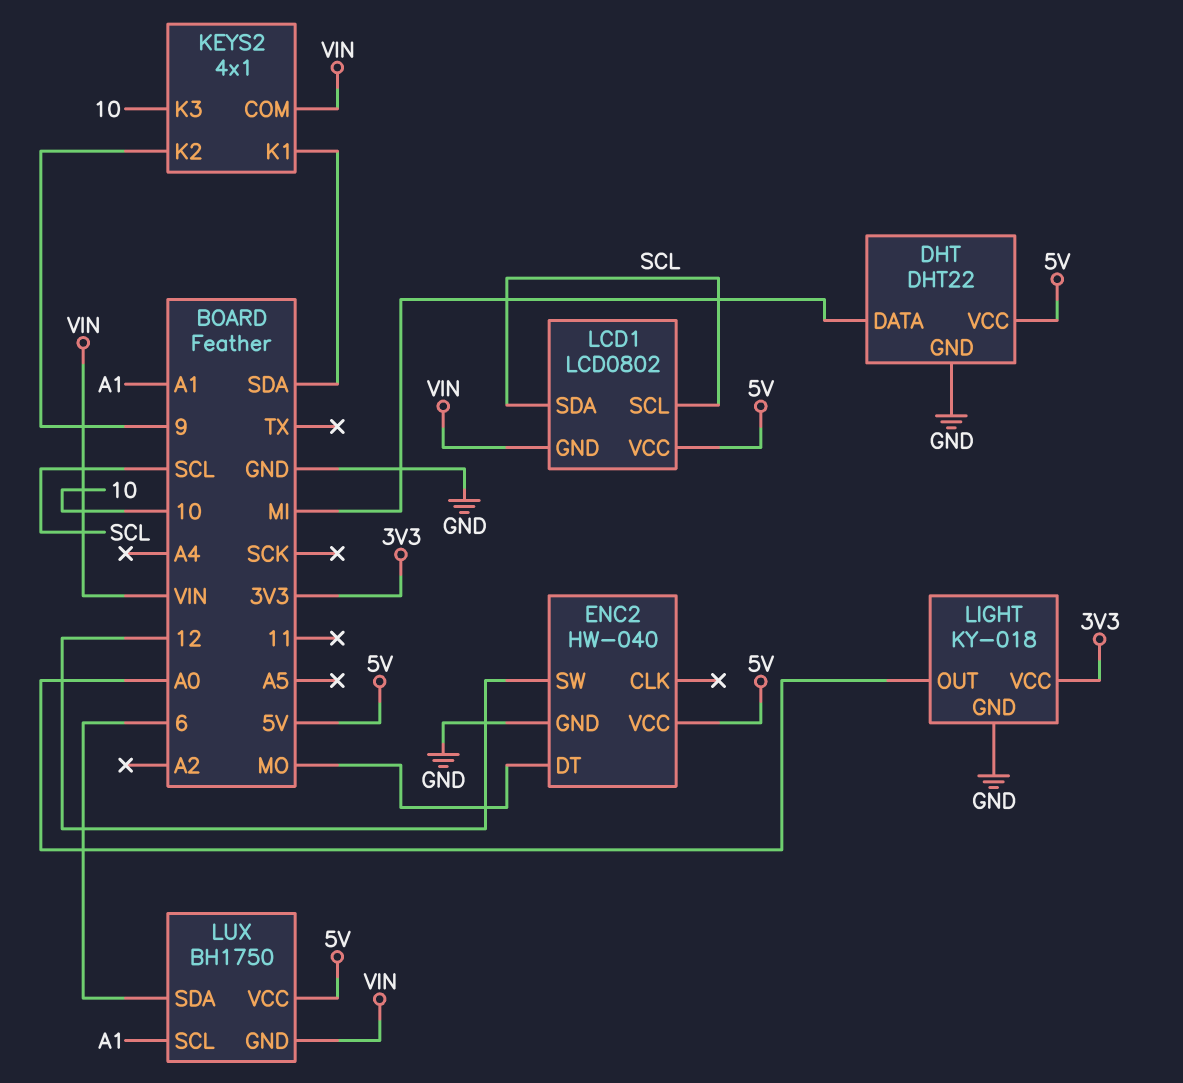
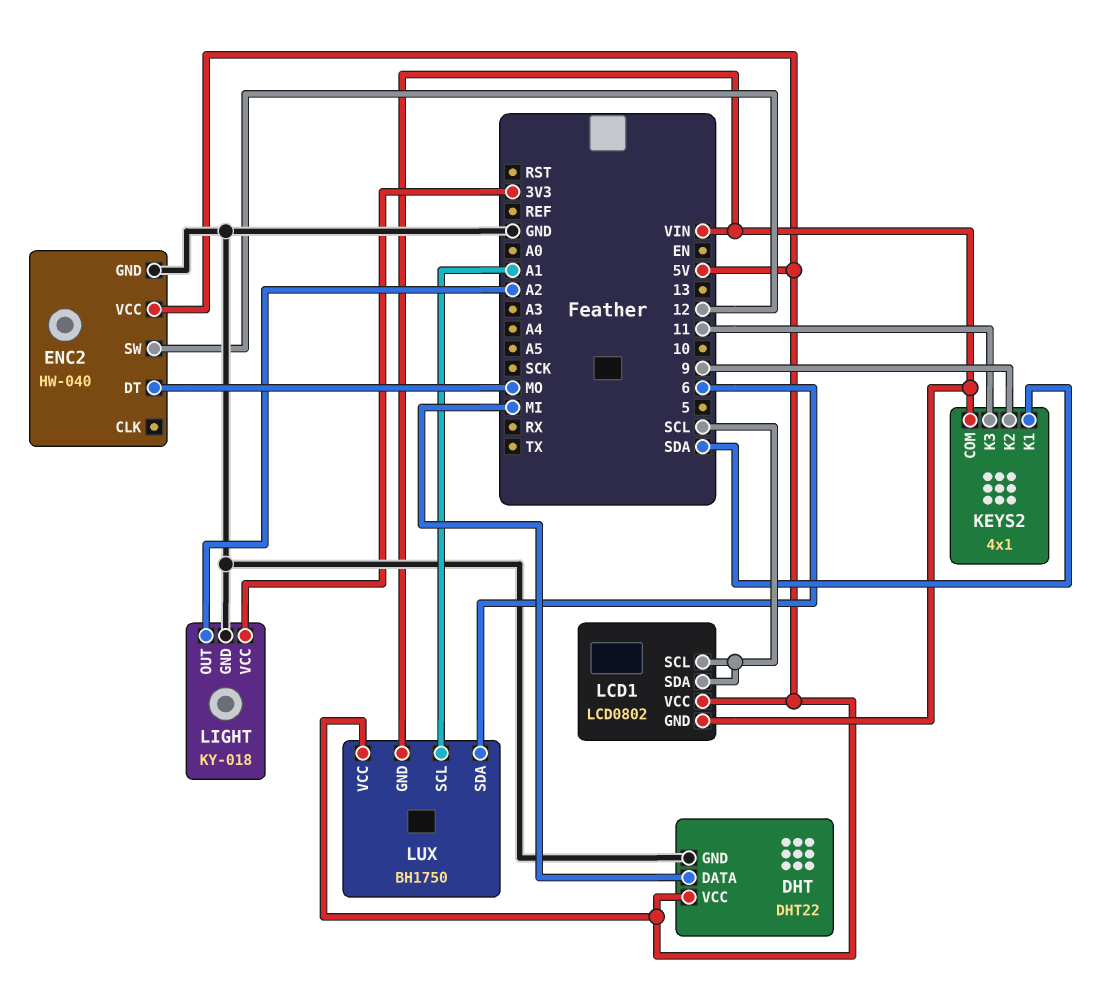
KEYS2 pin K3: 10 -> 11
LIGHT pin OUT: A0 -> A2

